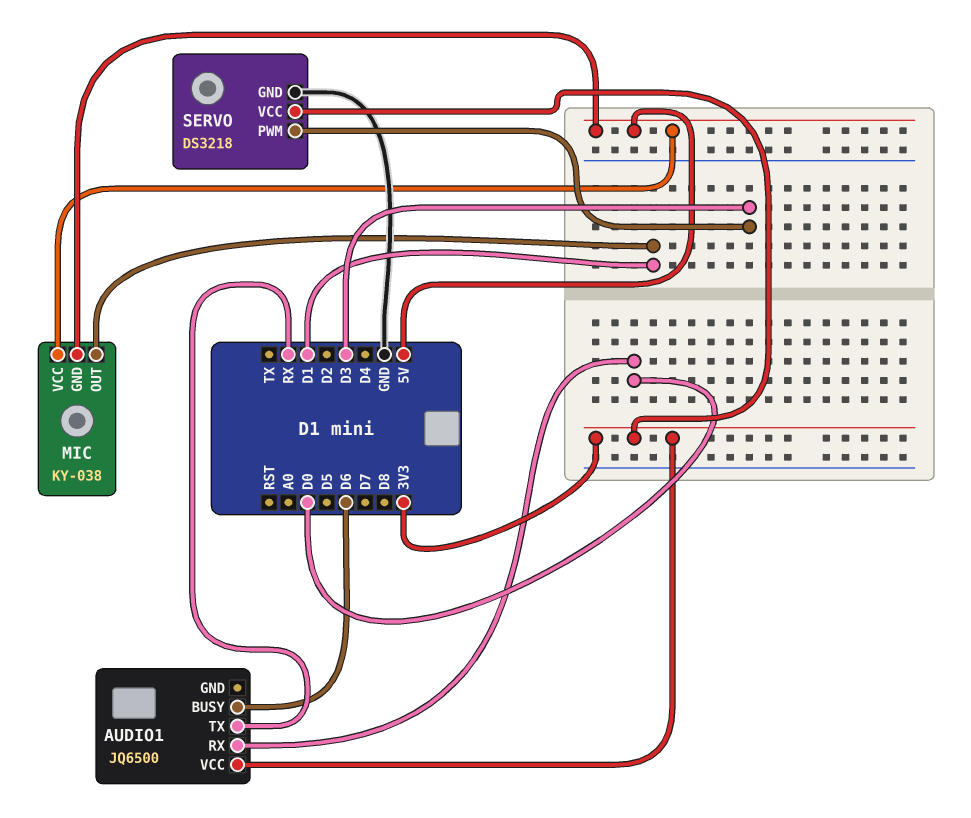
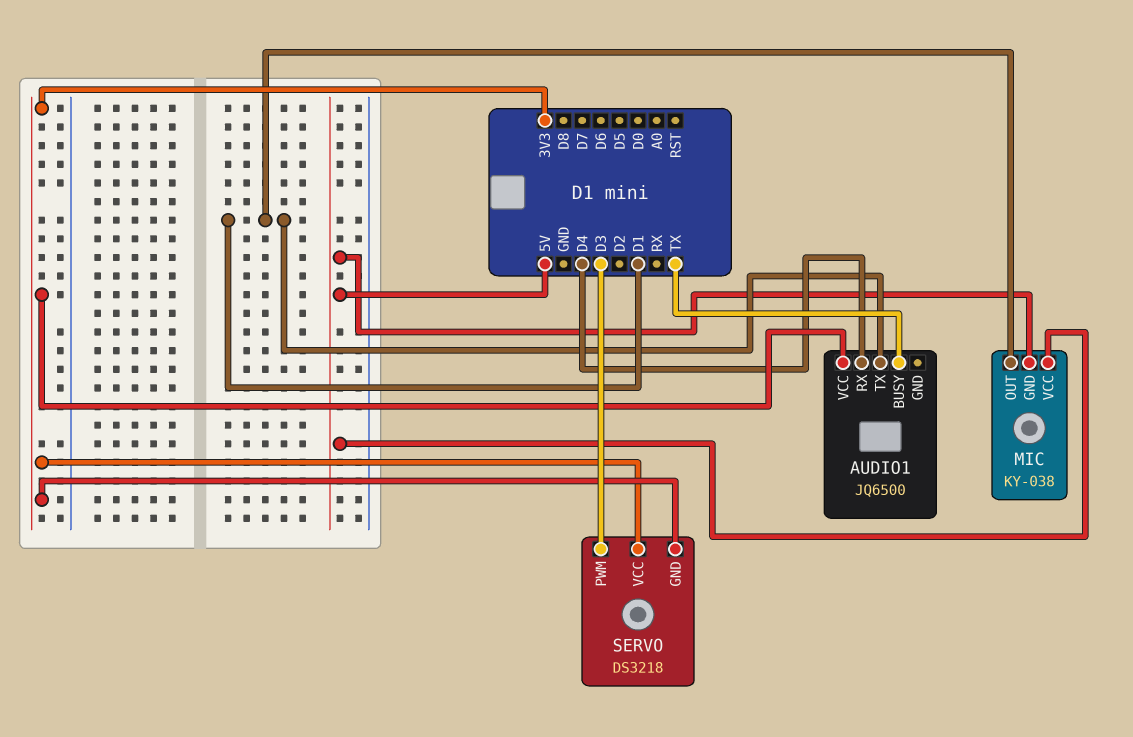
AUDIO1 pin BUSY: D6 -> TX
AUDIO1 pin RX: D0 -> D4
AUDIO1 pin TX: RX -> D1
SERVO pin GND: GND -> 3V3

